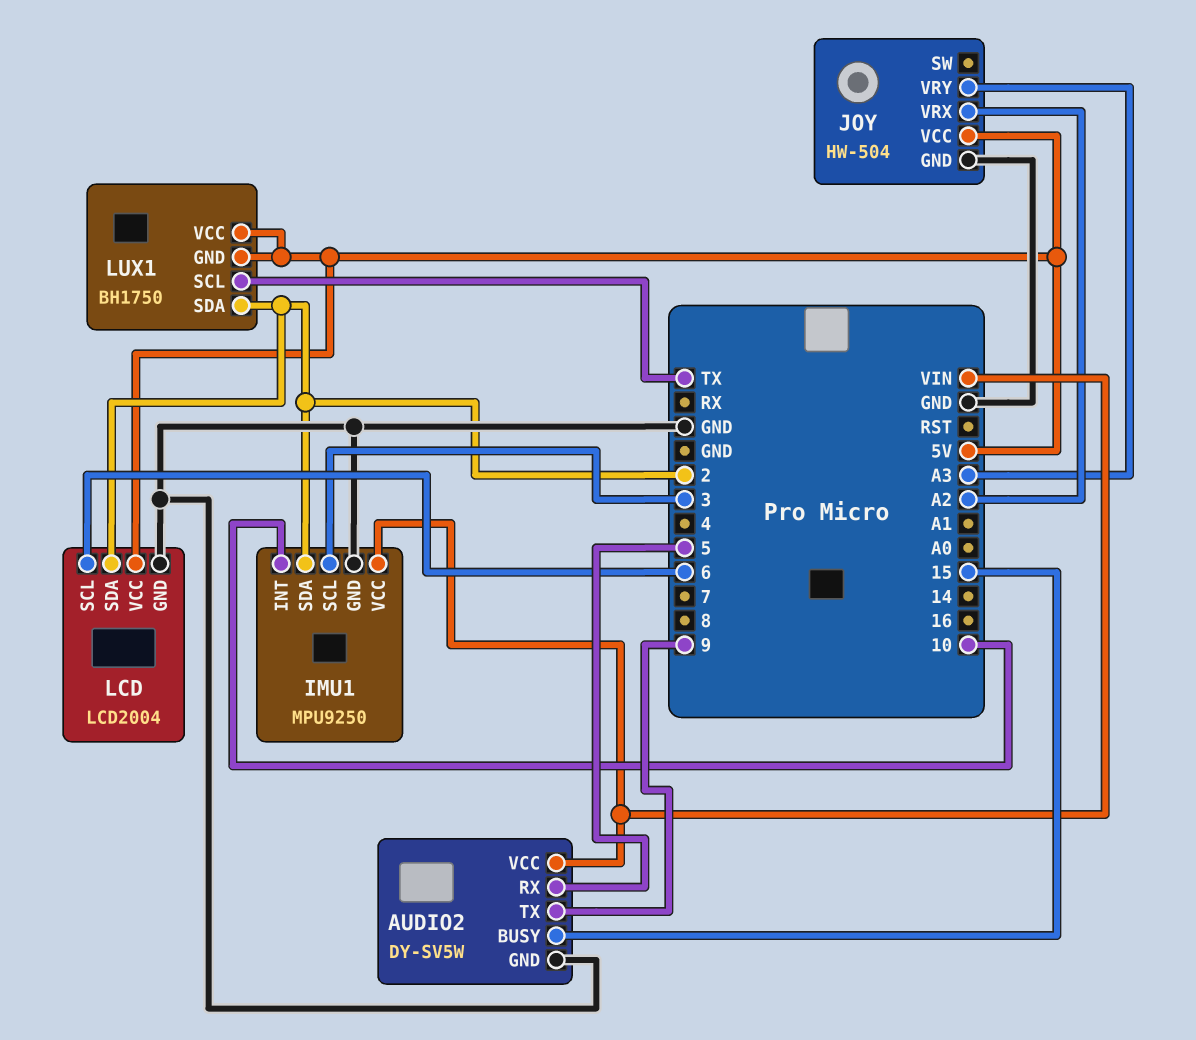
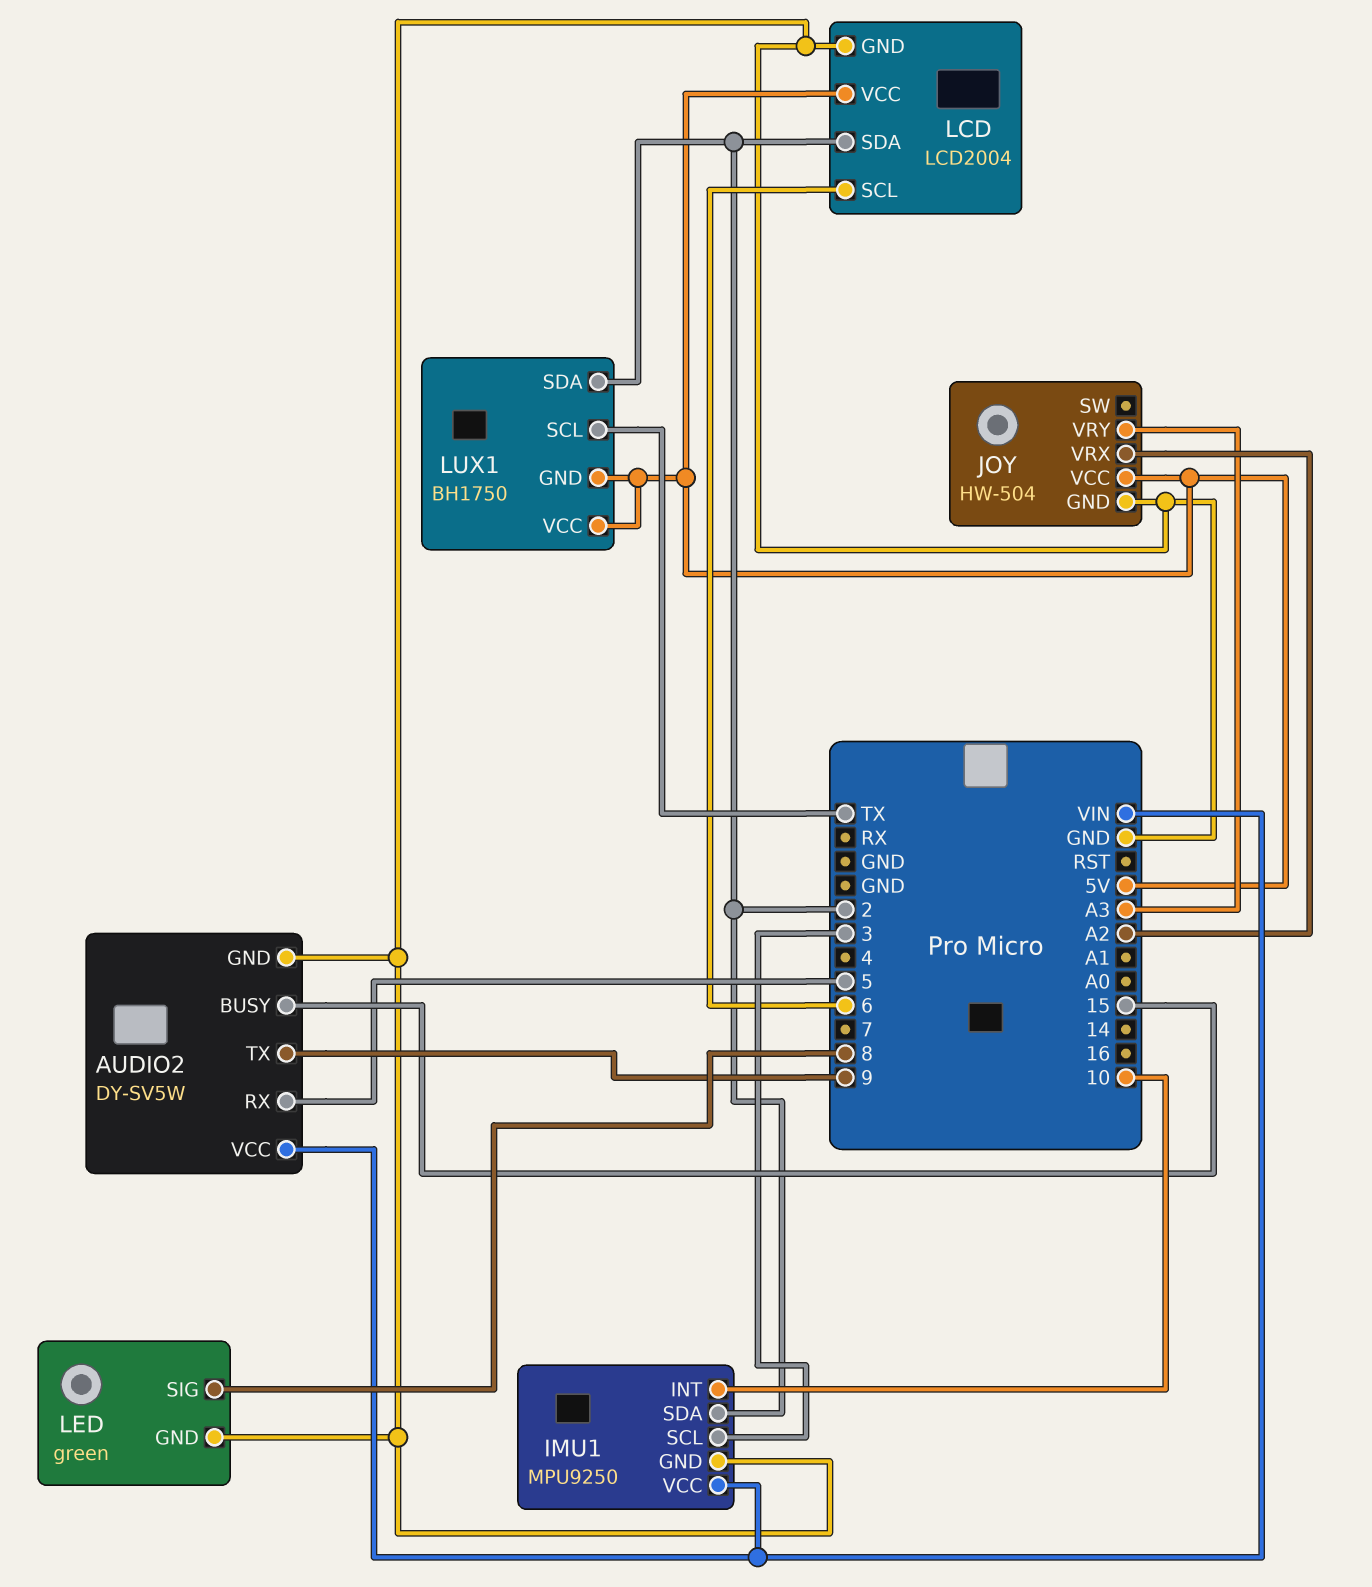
LED: none -> green
LED pin GND: none -> GND
LED pin SIG: none -> 8

